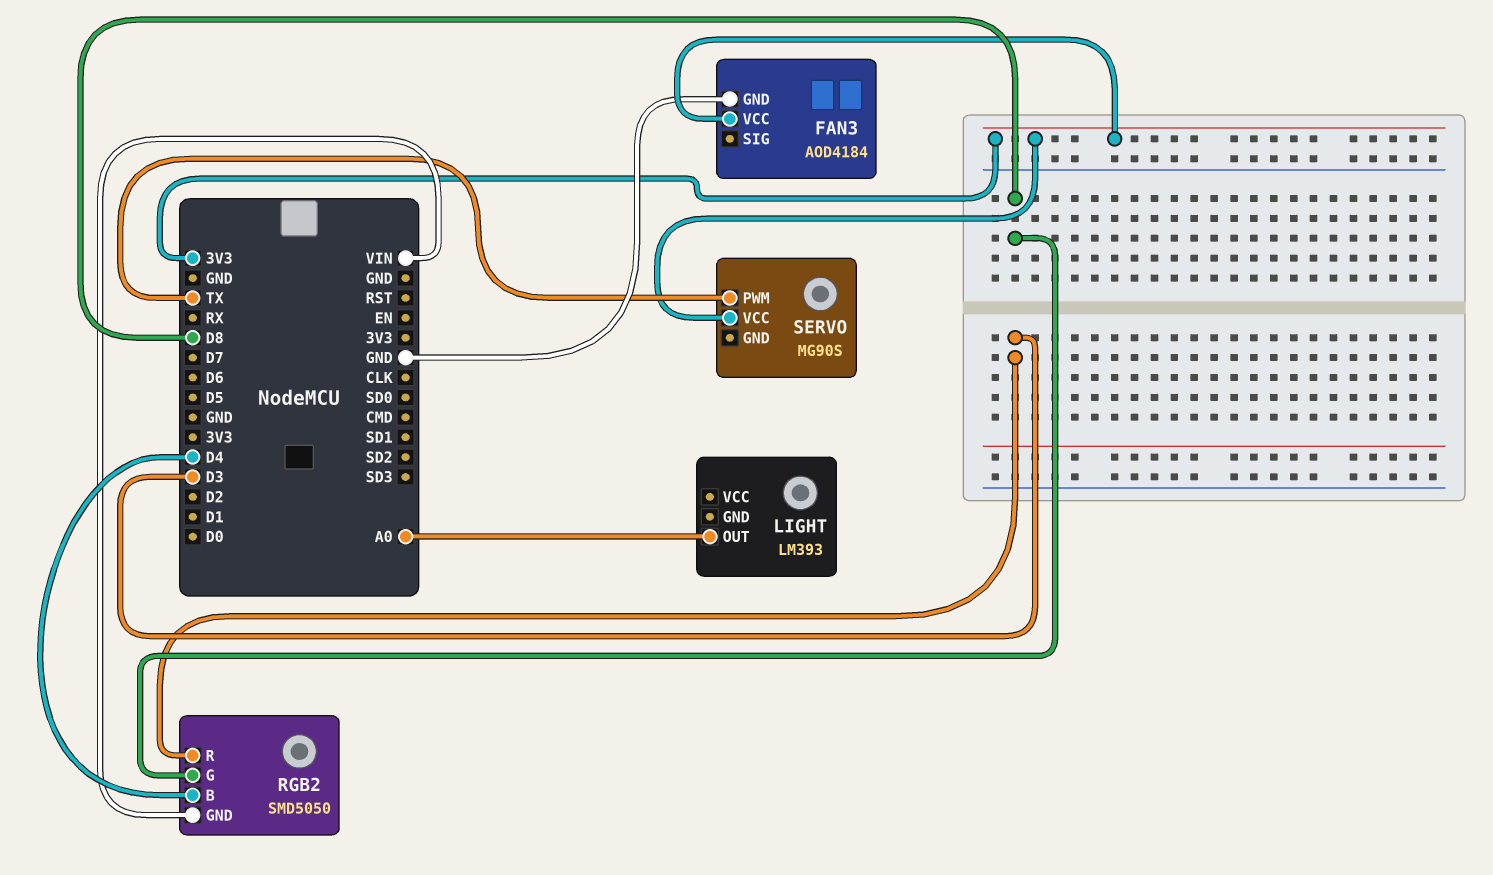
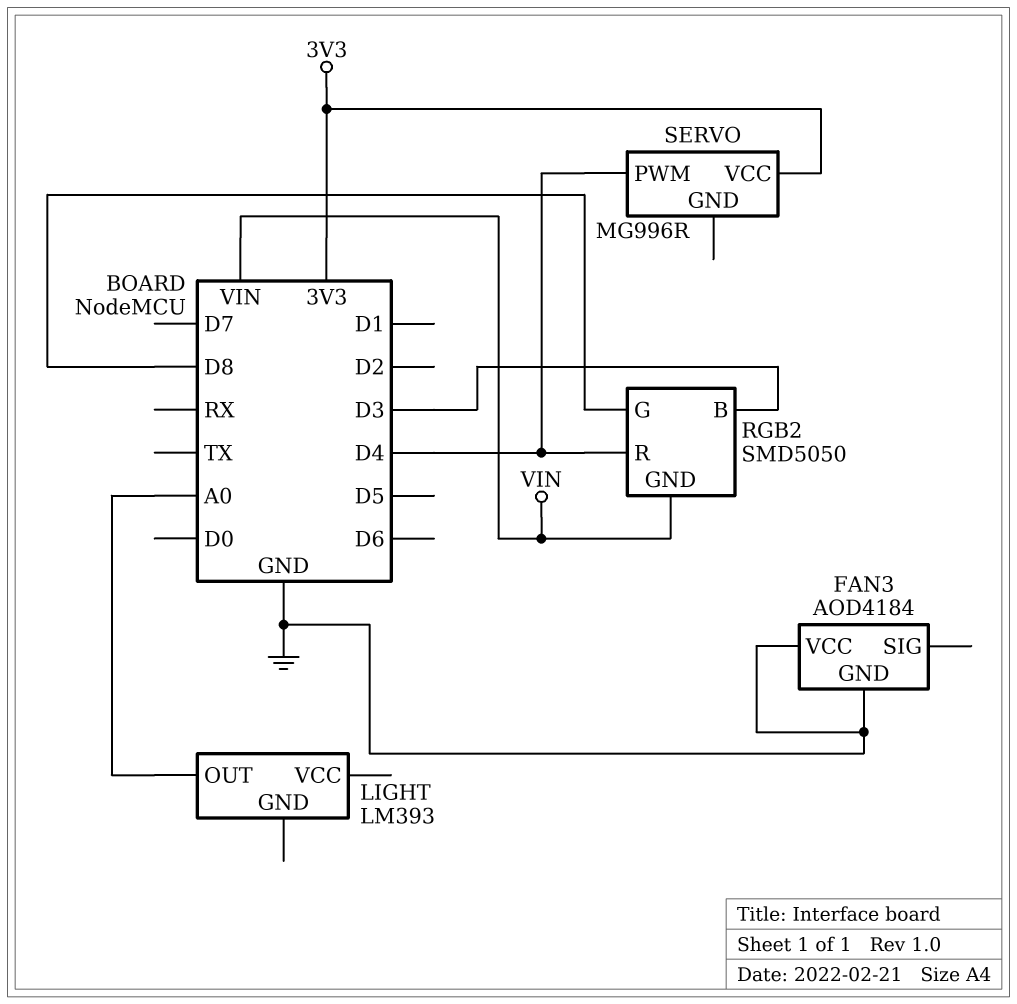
FAN3 pin VCC: 3V3 -> GND
RGB2 pin B: D4 -> D3
RGB2 pin R: D3 -> D4
SERVO: MG90S -> MG996R
SERVO pin PWM: TX -> D4

